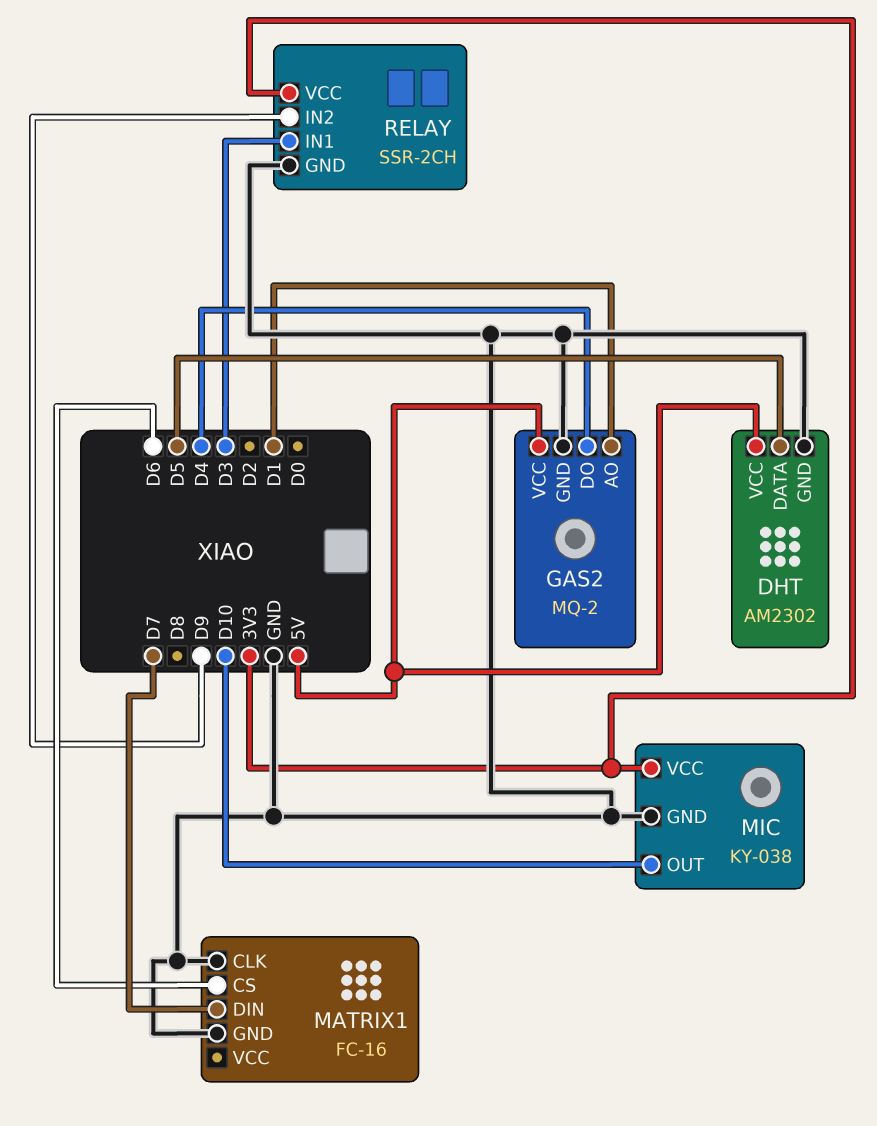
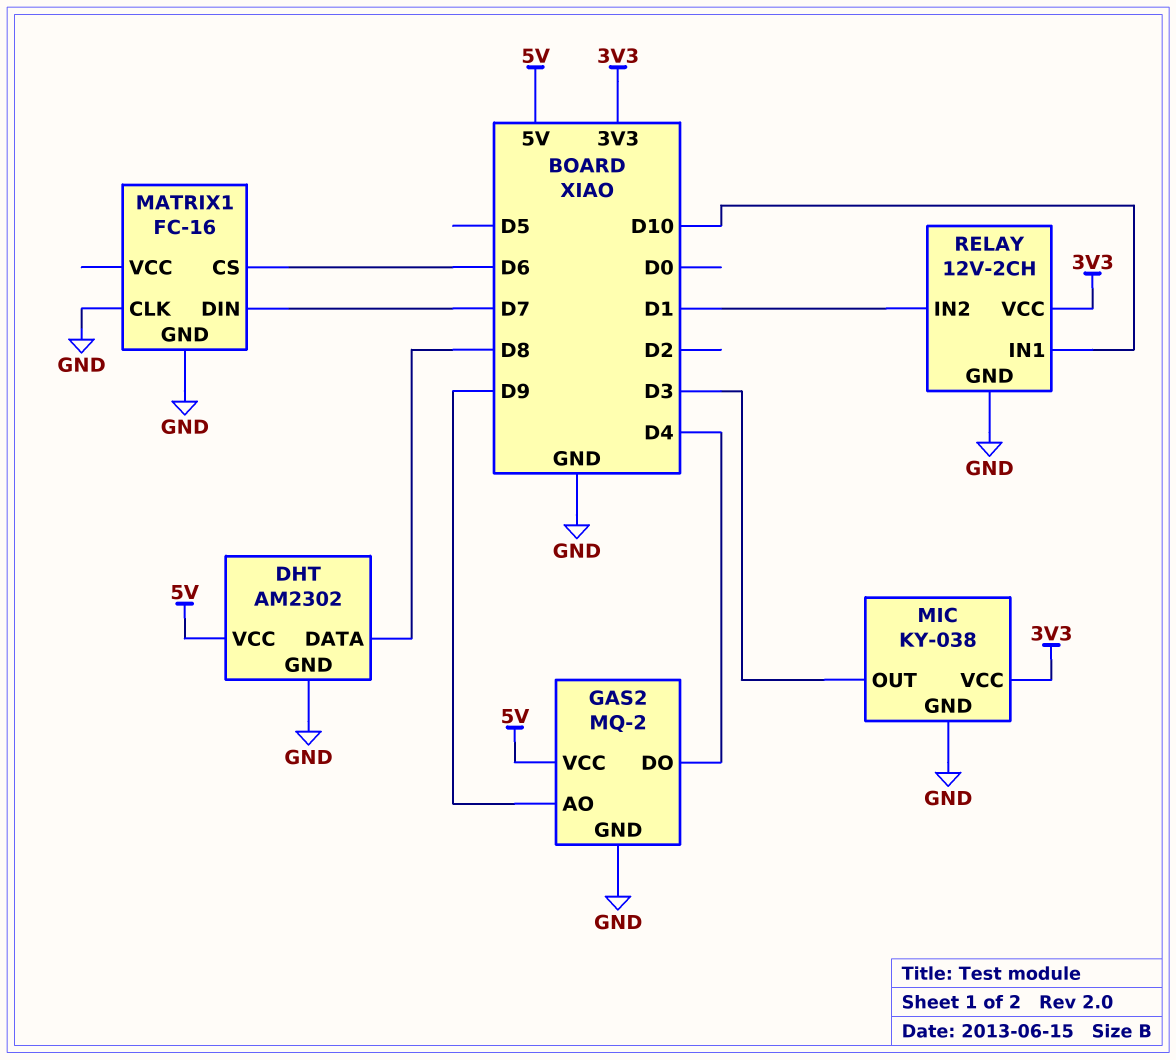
DHT pin DATA: D5 -> D8
GAS2 pin AO: D1 -> D9
MIC pin OUT: D10 -> D3
RELAY: SSR-2CH -> 12V-2CH
RELAY pin IN1: D3 -> D10
RELAY pin IN2: D9 -> D1

